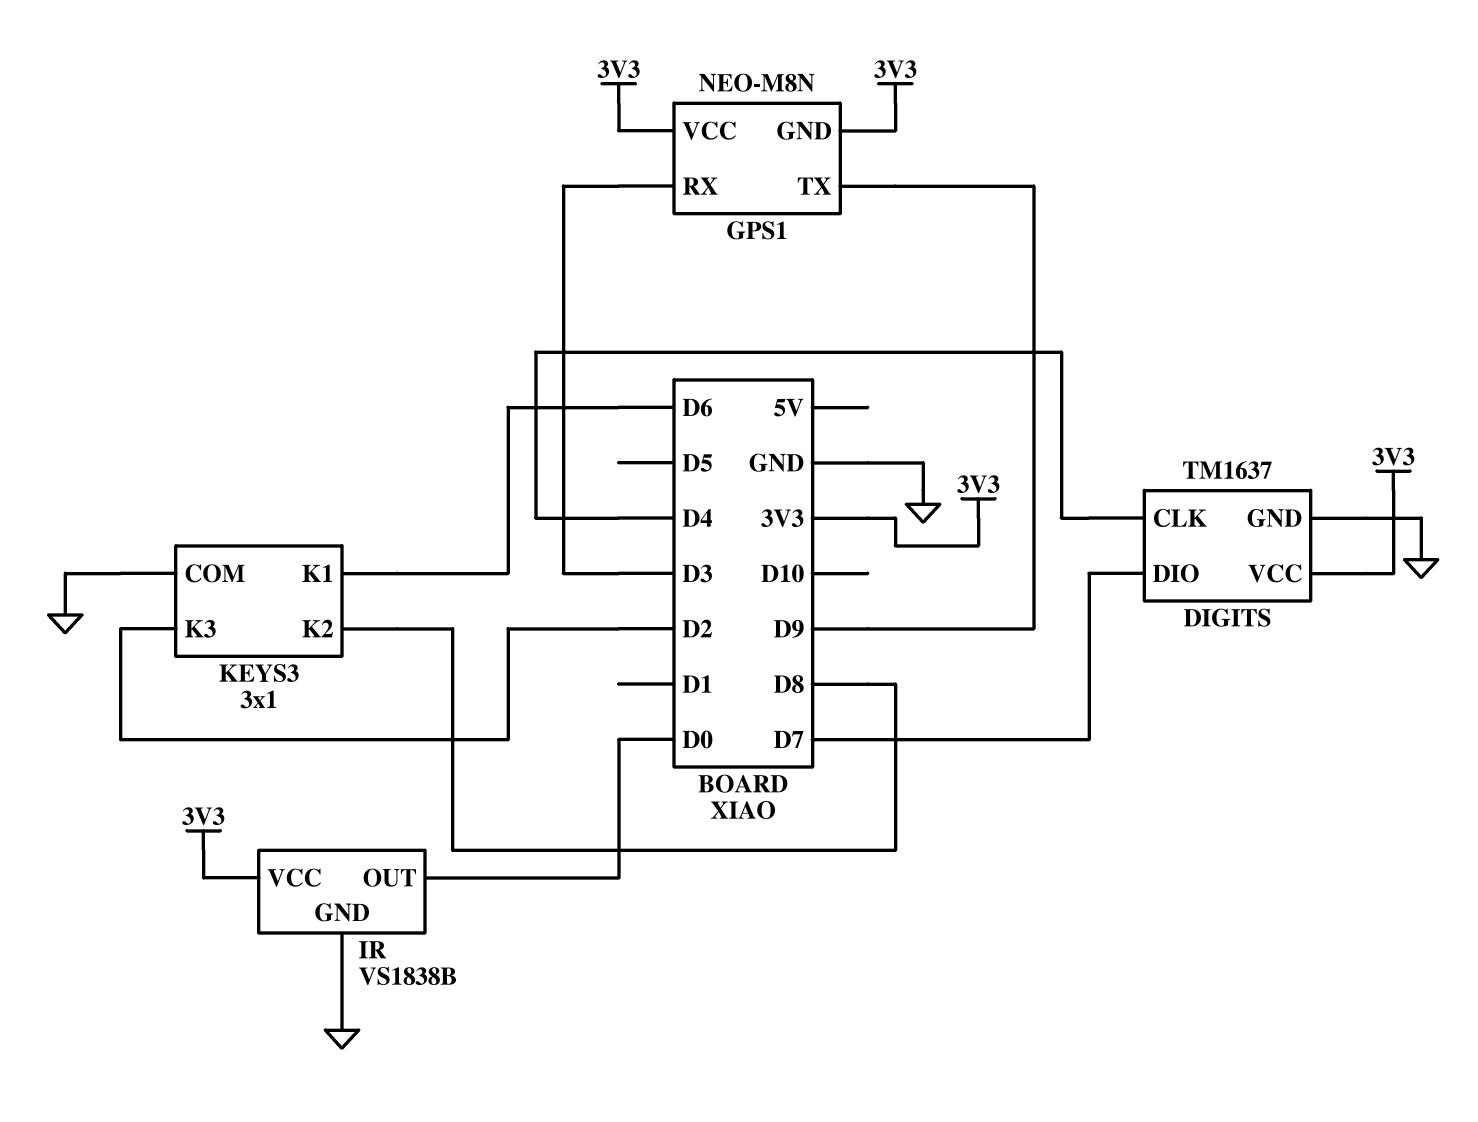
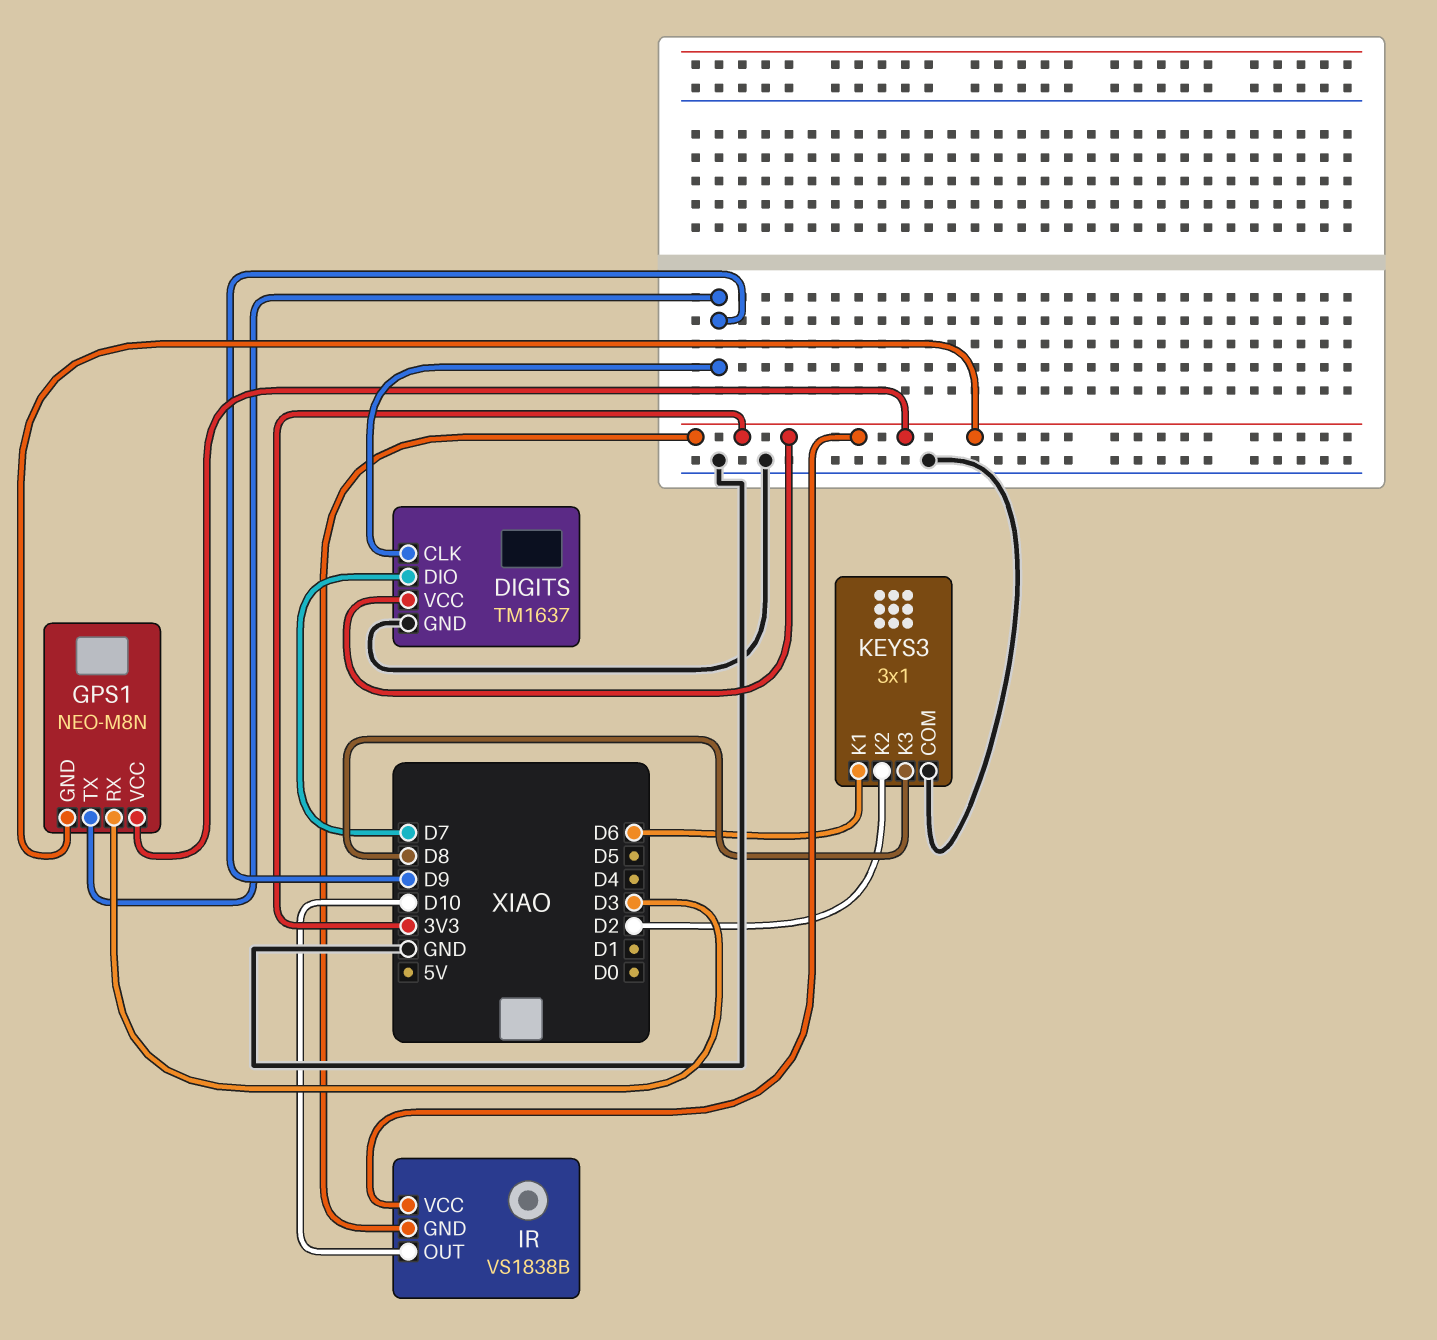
DIGITS pin CLK: D4 -> D9
IR pin GND: GND -> 3V3
IR pin OUT: D0 -> D10
KEYS3 pin K2: D8 -> D2
KEYS3 pin K3: D2 -> D8

